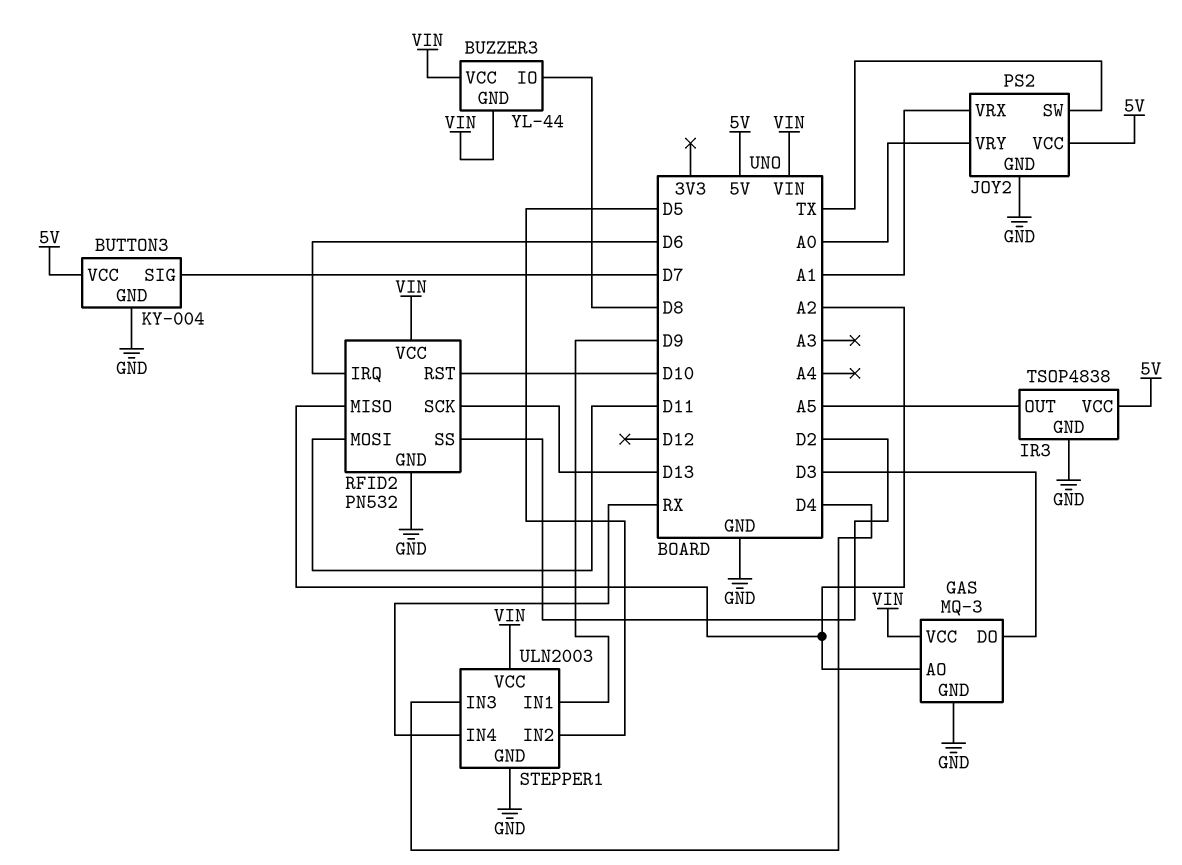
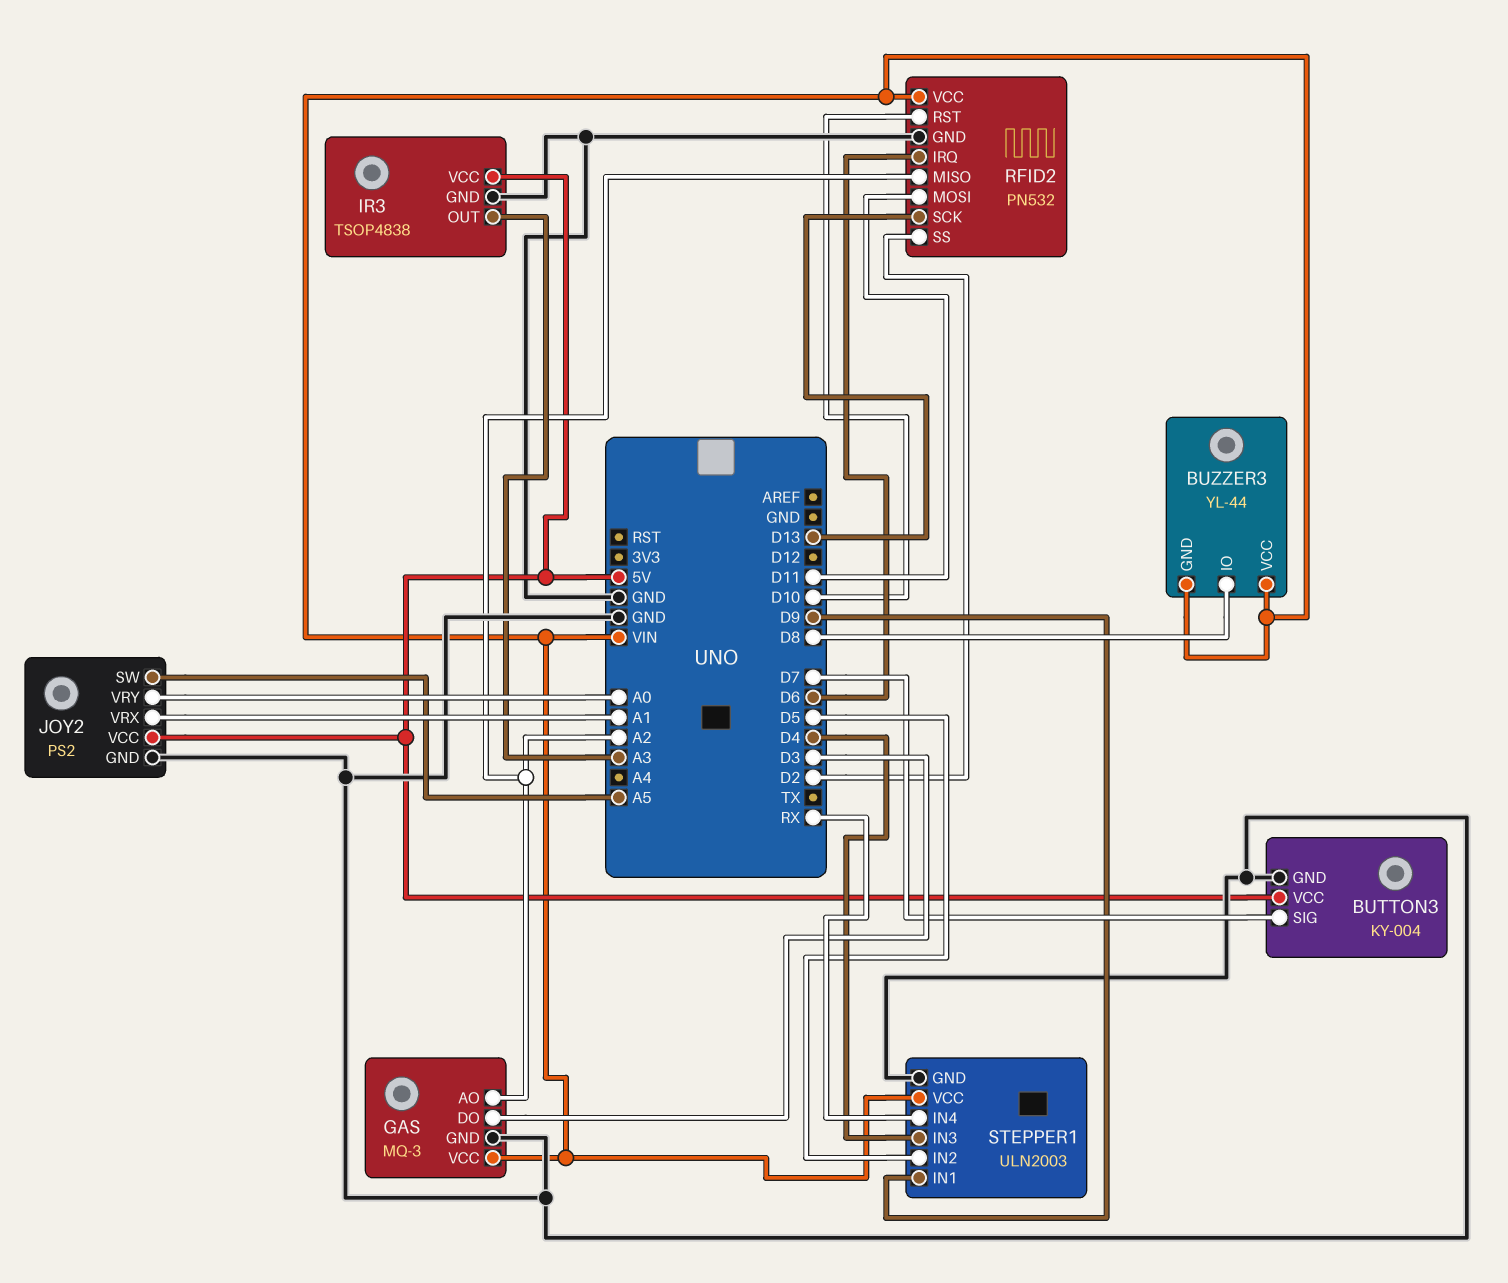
IR3 pin OUT: A5 -> A3
JOY2 pin SW: TX -> A5

